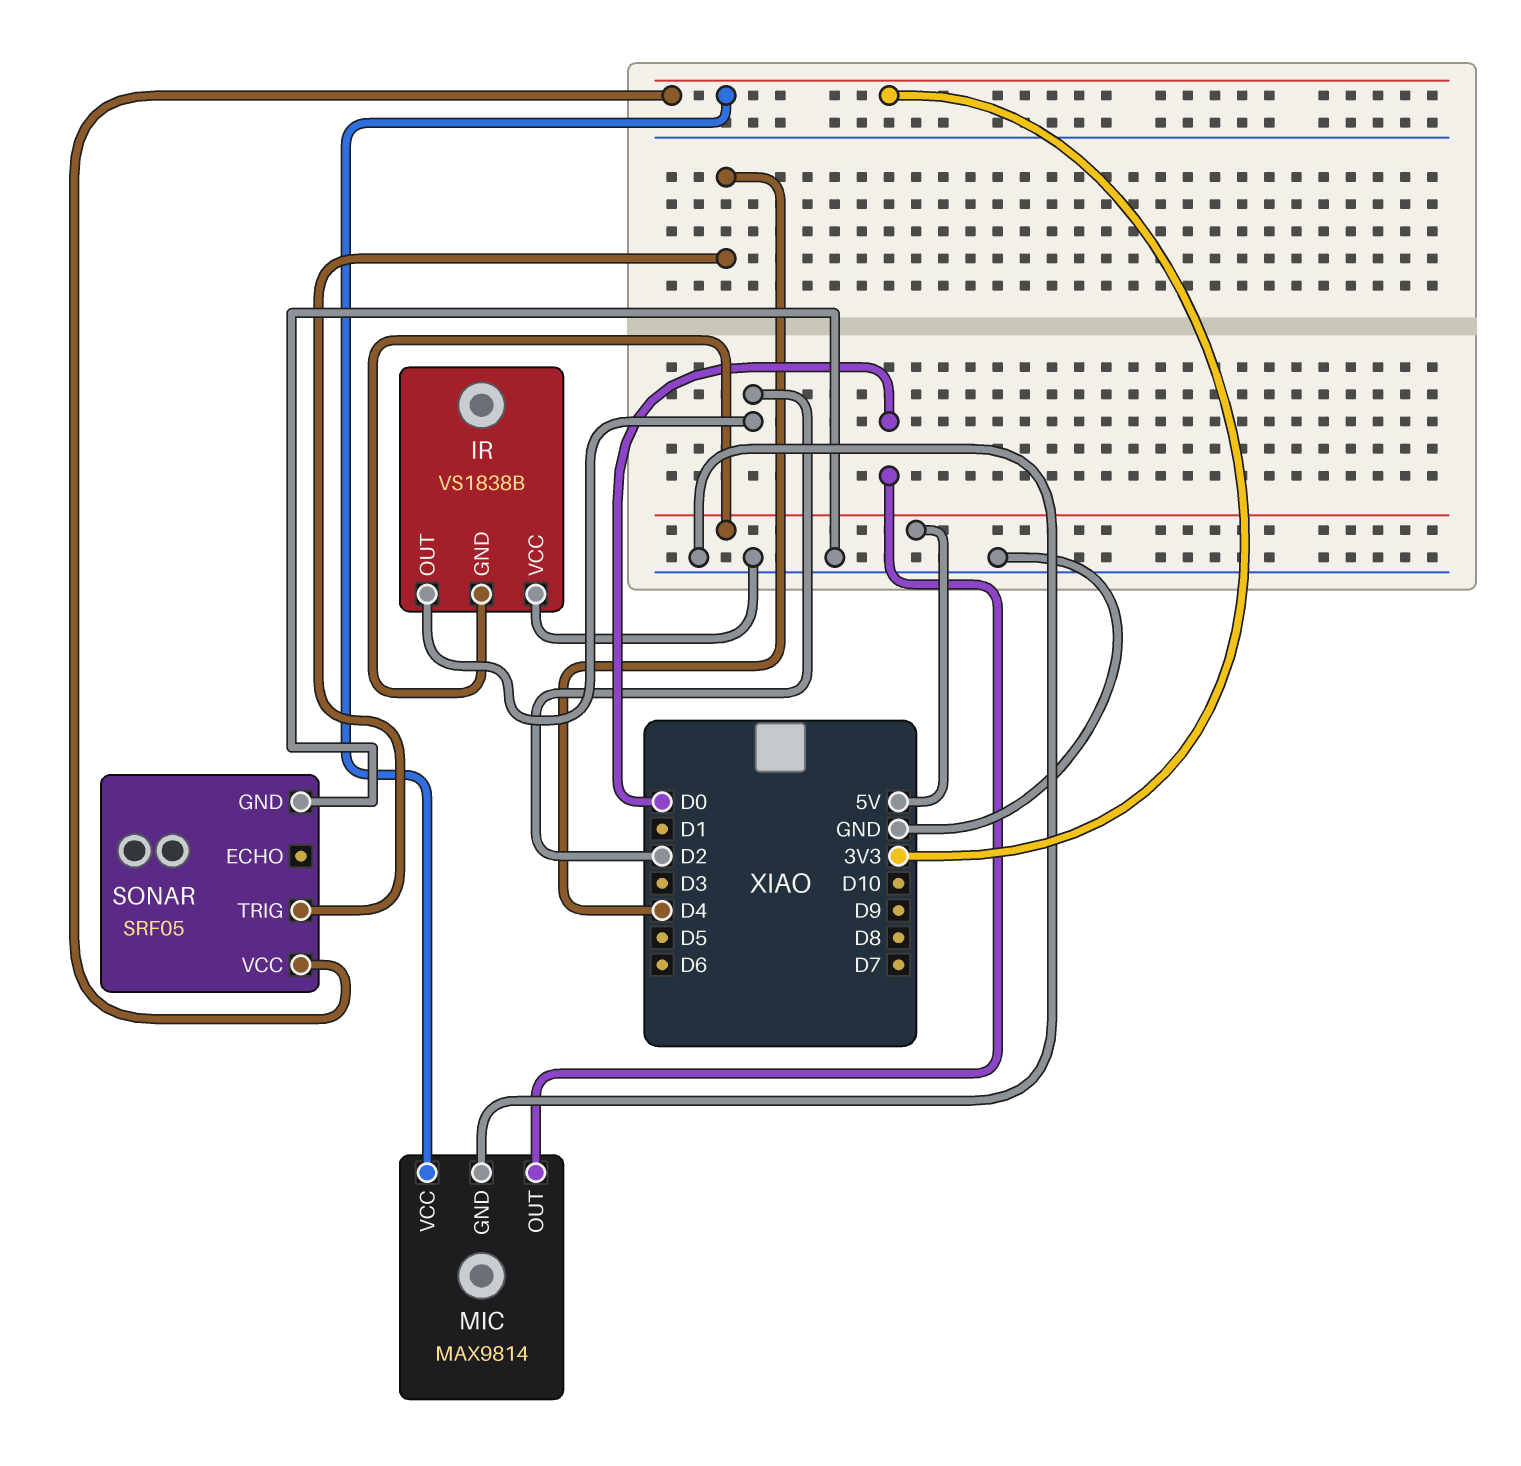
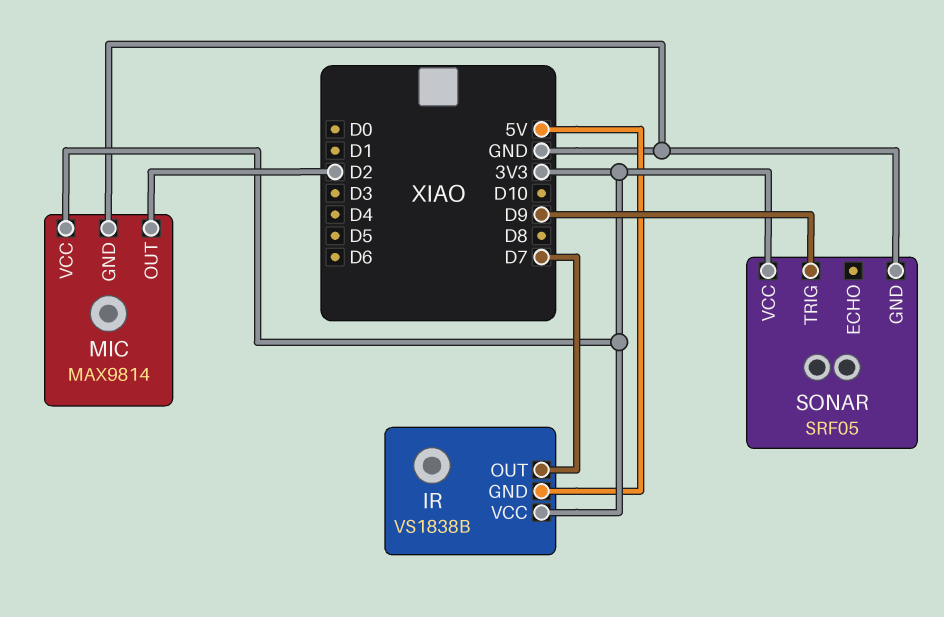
IR pin OUT: D2 -> D7
IR pin VCC: GND -> 3V3
MIC pin OUT: D0 -> D2
SONAR pin TRIG: D4 -> D9

